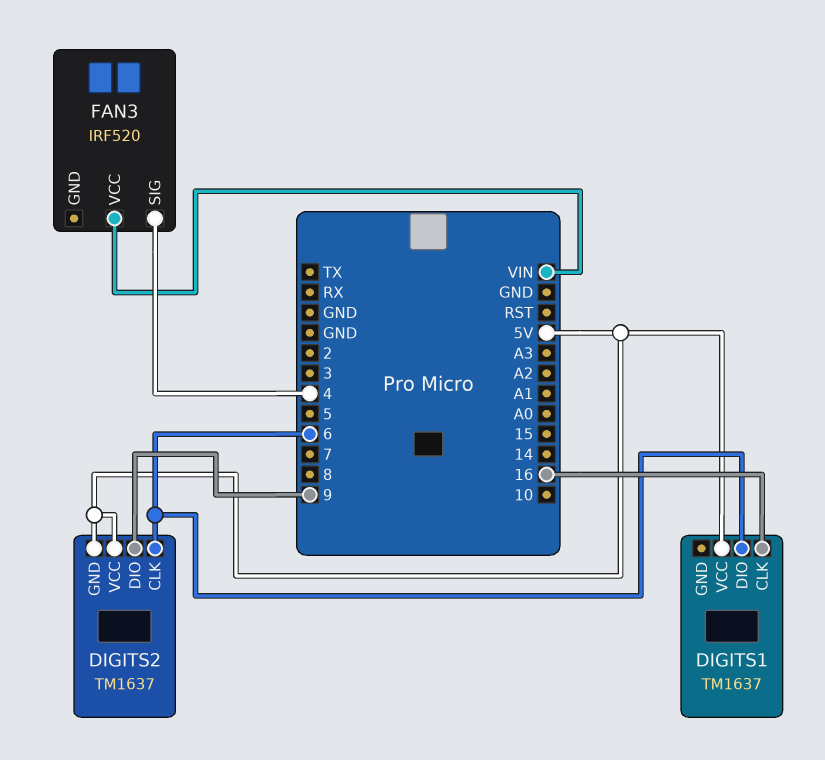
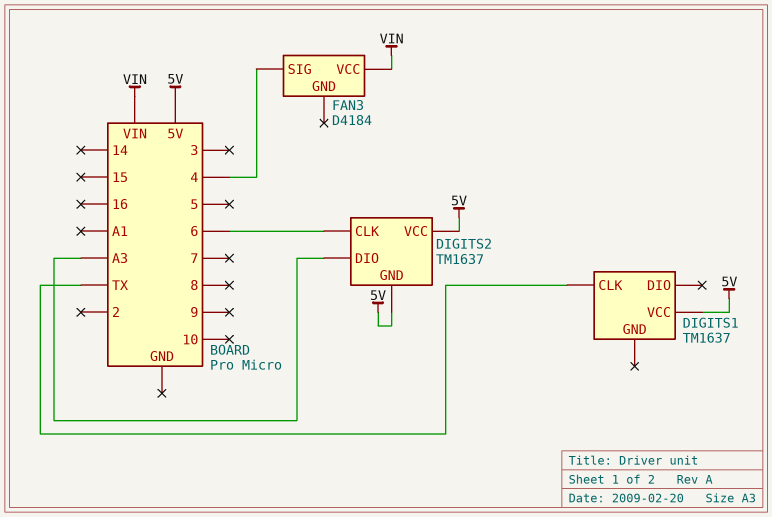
DIGITS1 pin CLK: 16 -> TX
DIGITS1 pin DIO: 6 -> none
DIGITS2 pin DIO: 9 -> A3
FAN3: IRF520 -> D4184

